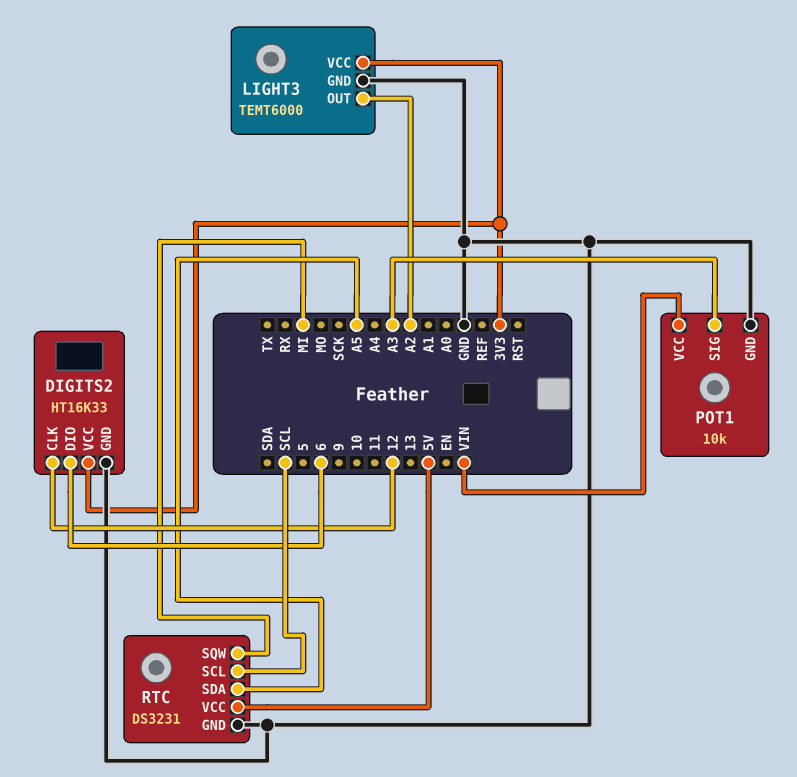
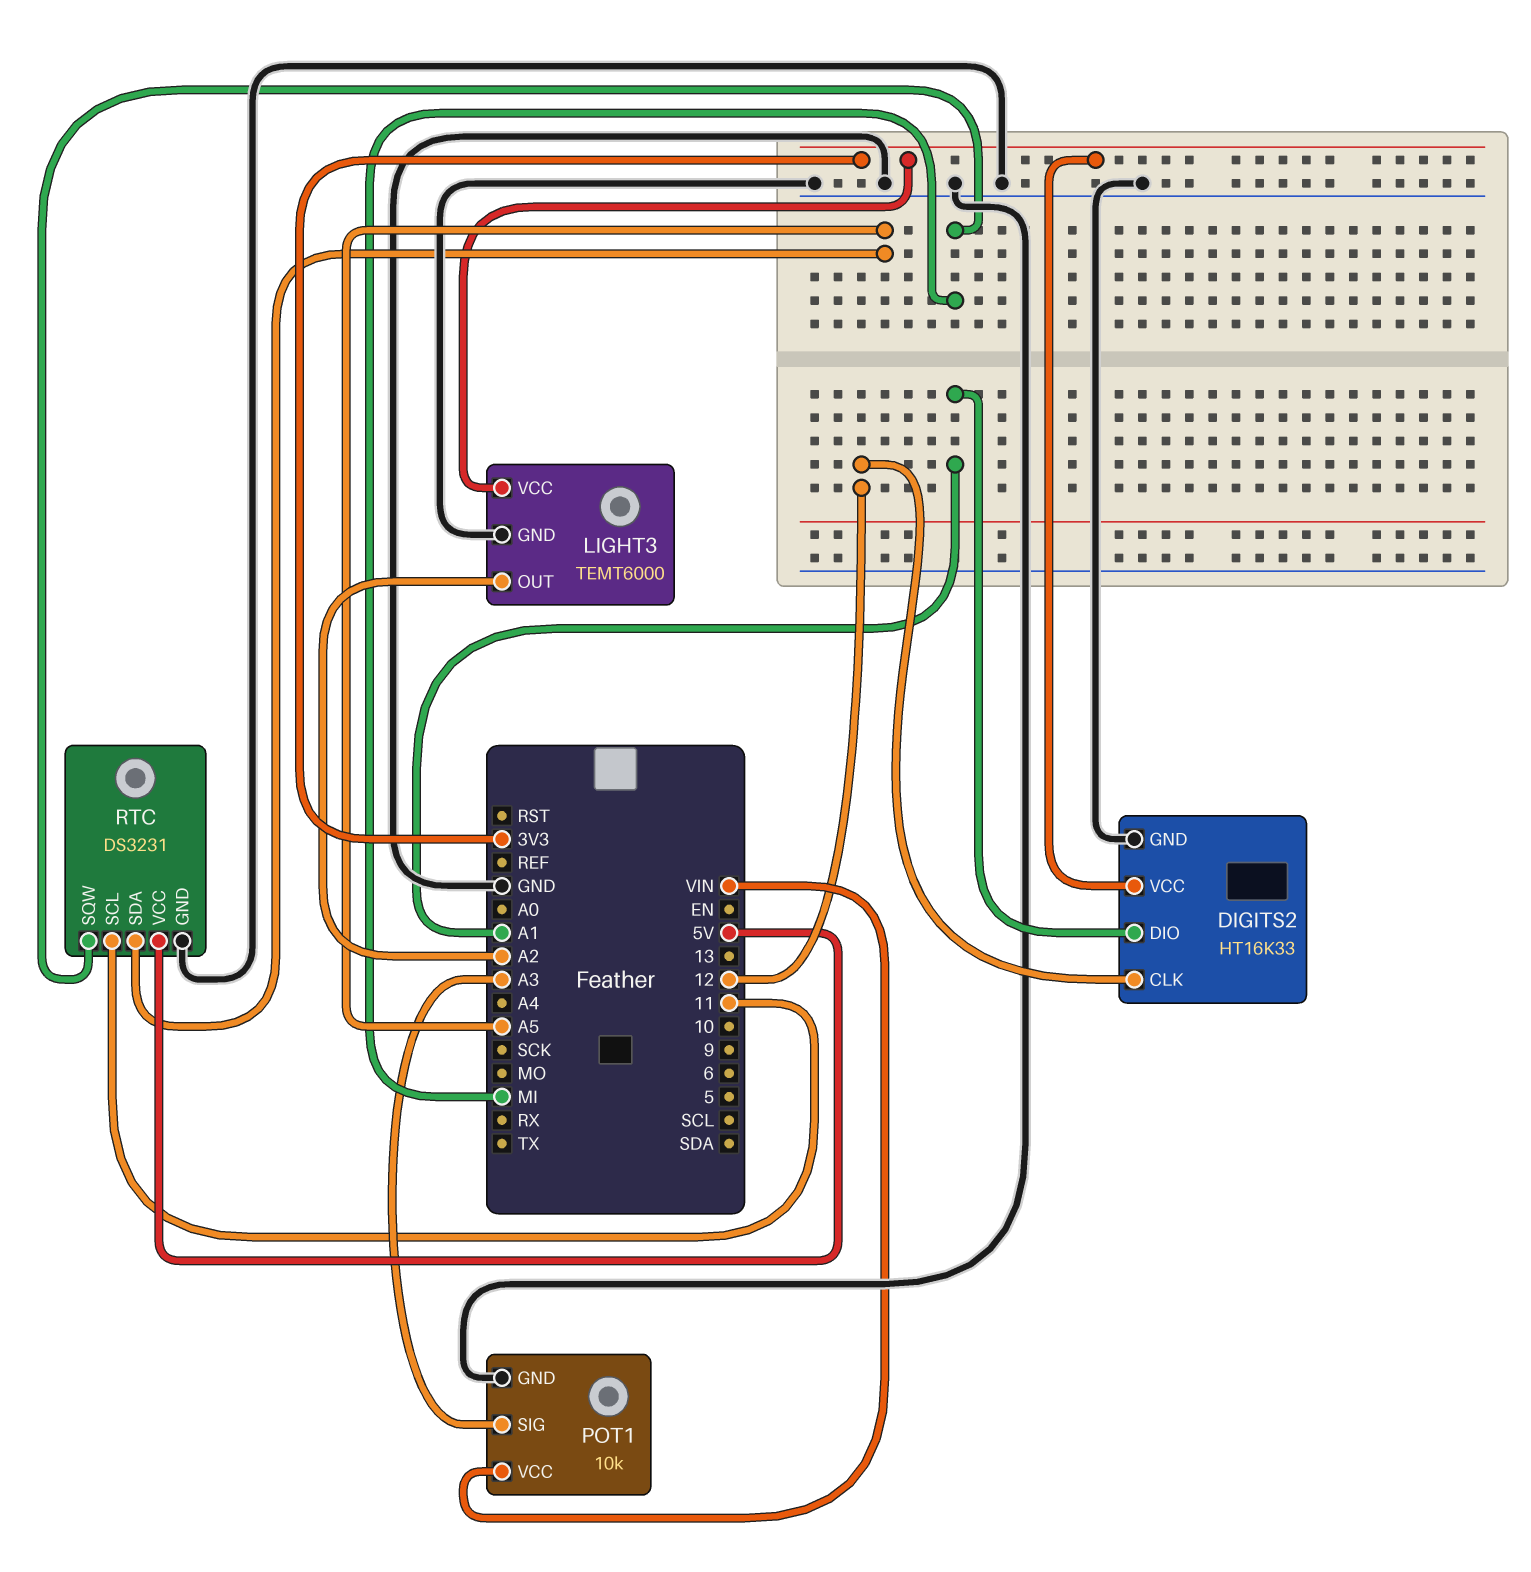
DIGITS2 pin DIO: 6 -> A1
RTC pin SCL: SCL -> 11

